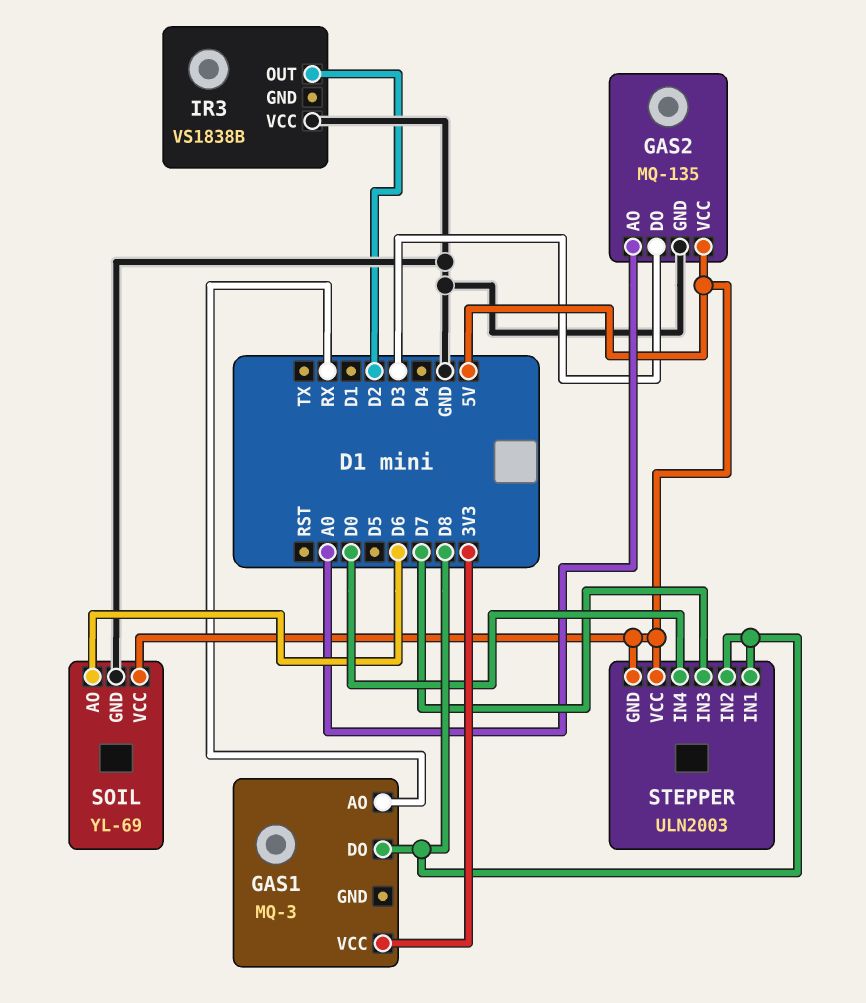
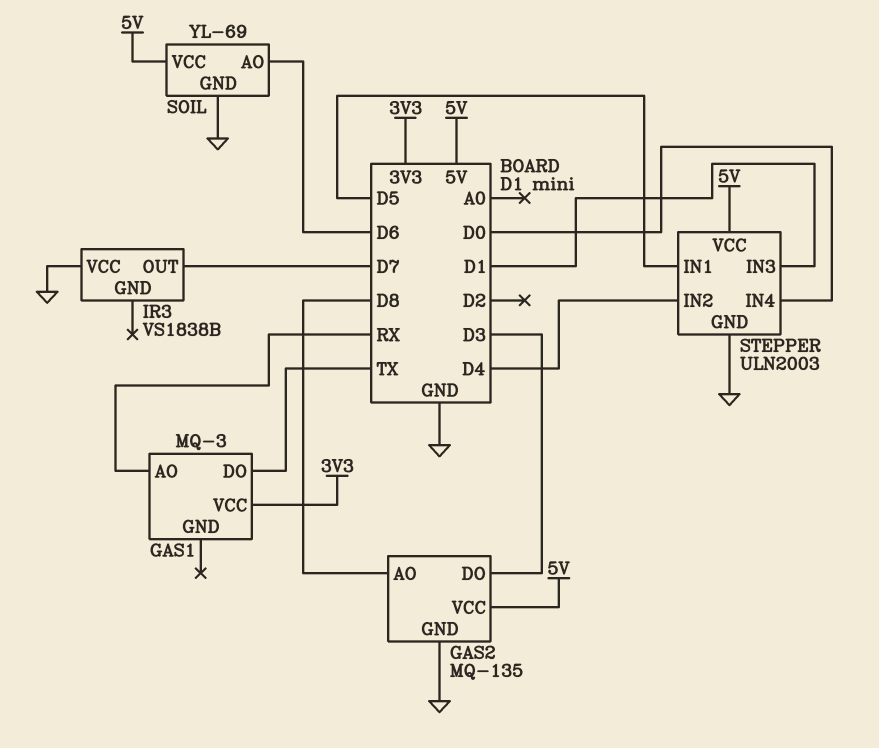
GAS1 pin DO: D8 -> TX
GAS2 pin AO: A0 -> D8
IR3 pin OUT: D2 -> D7
STEPPER pin GND: 5V -> GND
STEPPER pin IN1: D8 -> D5
STEPPER pin IN2: D8 -> D4
STEPPER pin IN3: D7 -> D1

